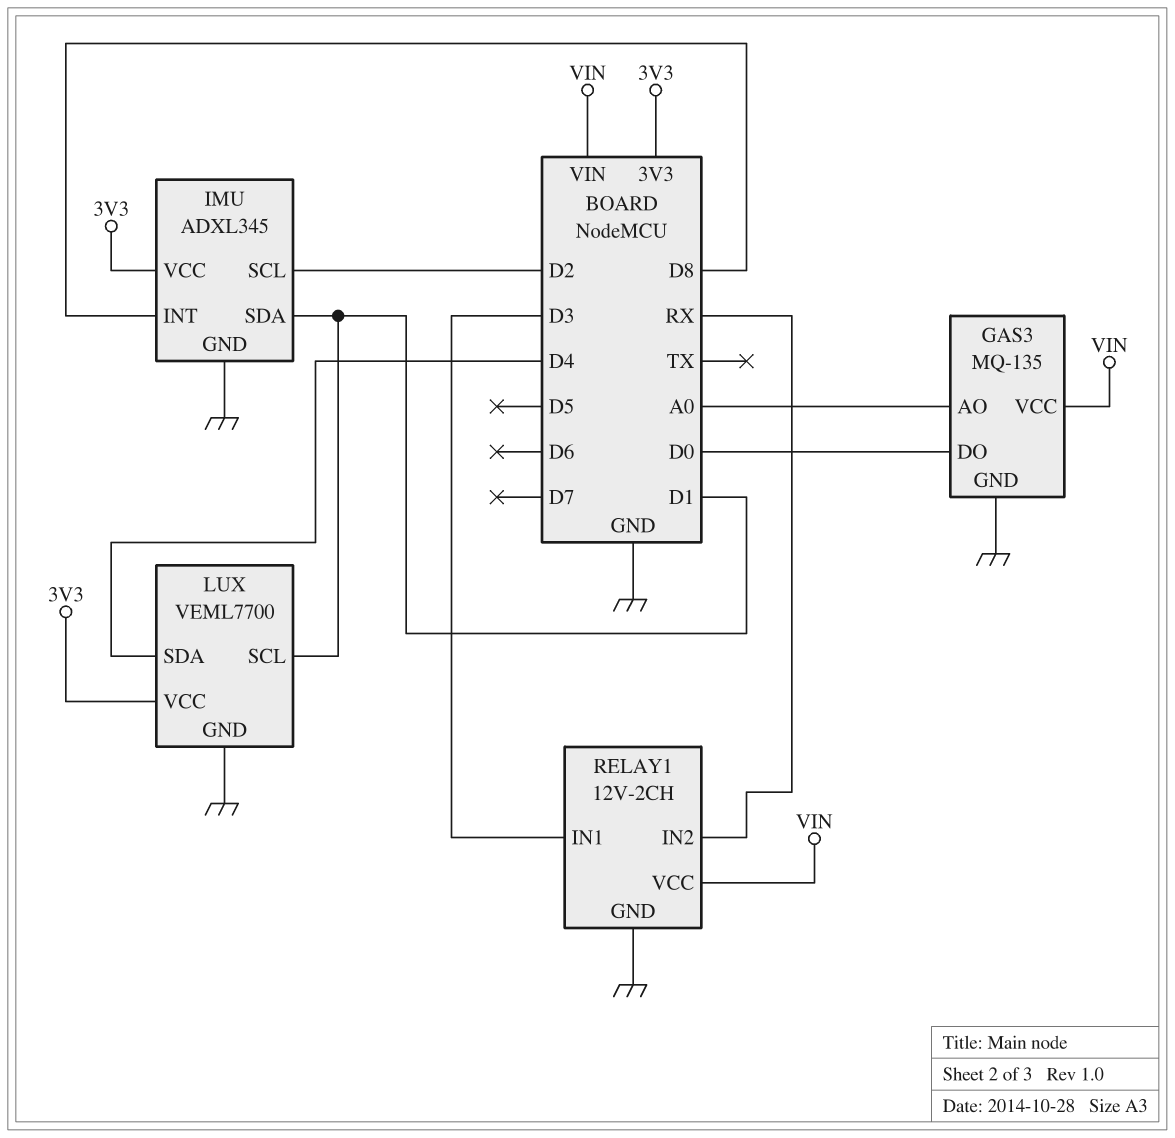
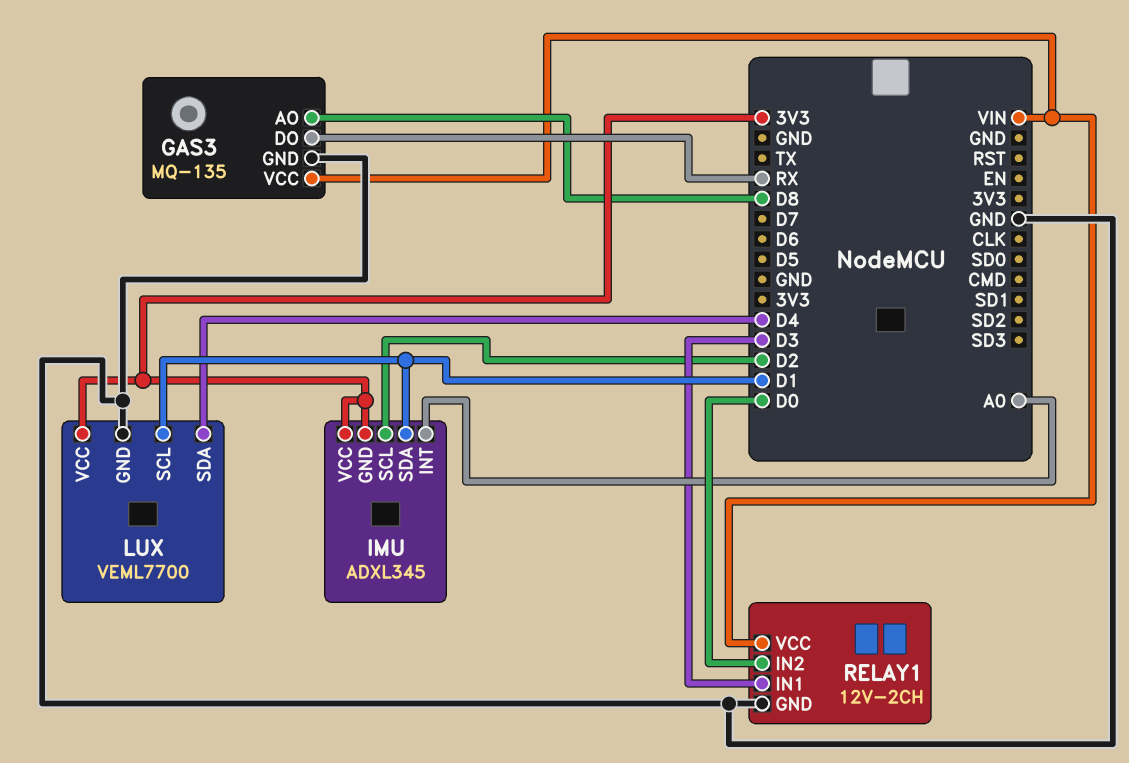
GAS3 pin AO: A0 -> D8
GAS3 pin DO: D0 -> RX
IMU pin GND: GND -> 3V3
IMU pin INT: D8 -> A0
RELAY1 pin IN2: RX -> D0

